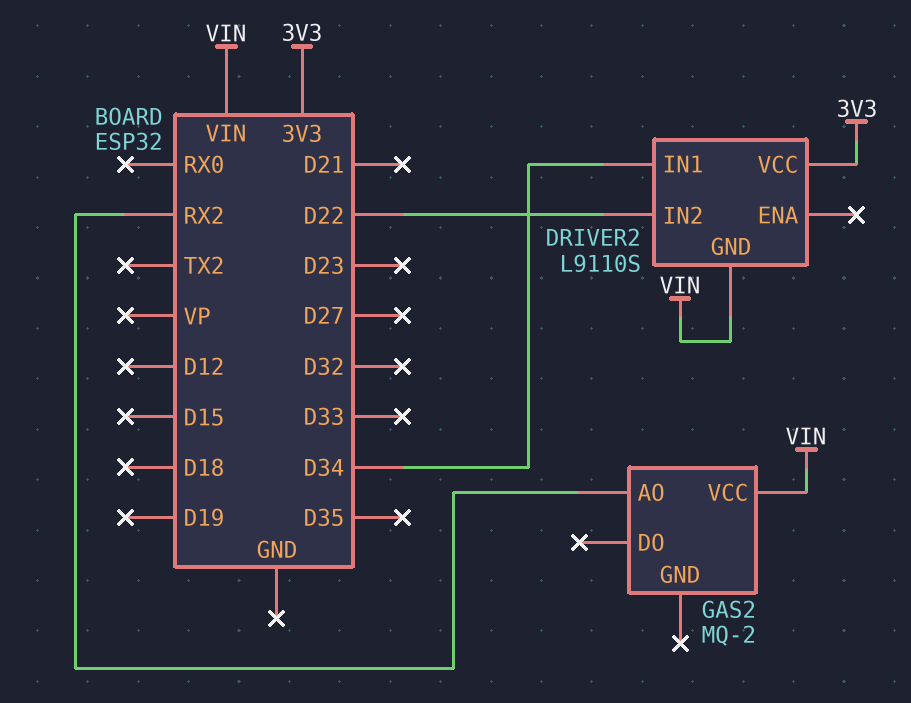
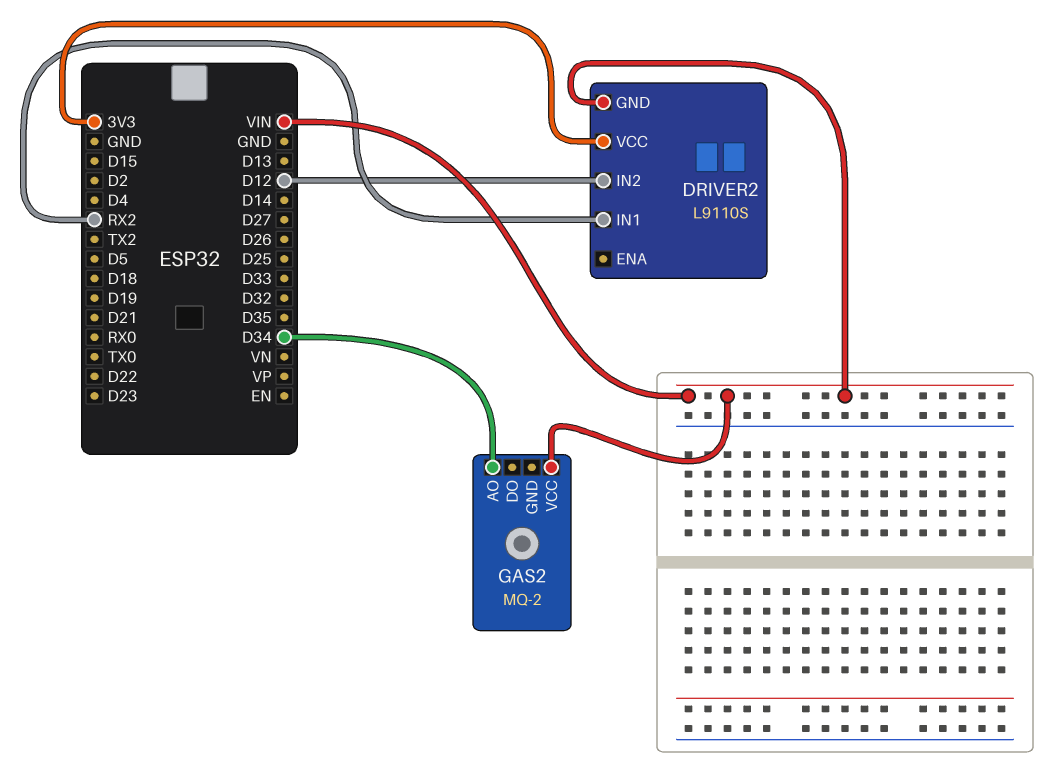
DRIVER2 pin IN1: D34 -> RX2
DRIVER2 pin IN2: D22 -> D12
GAS2 pin AO: RX2 -> D34

